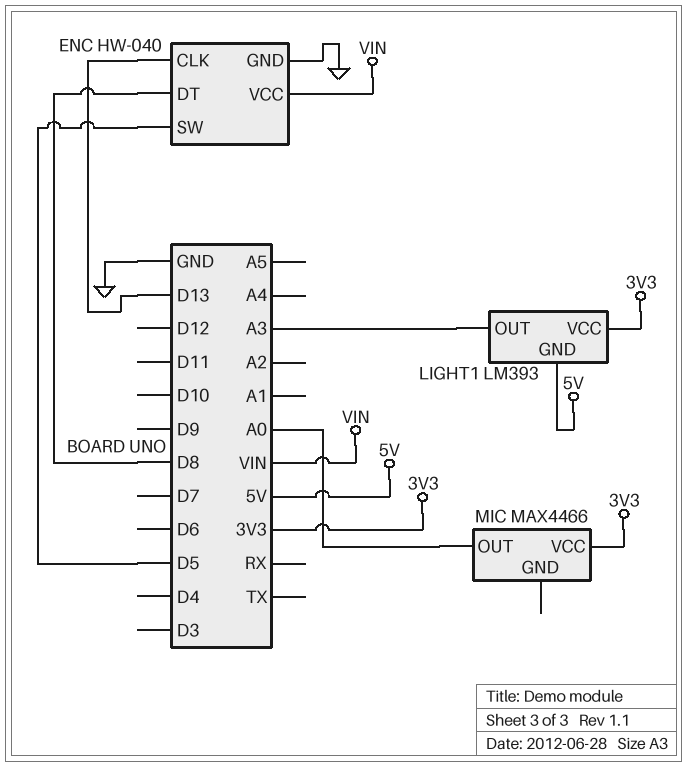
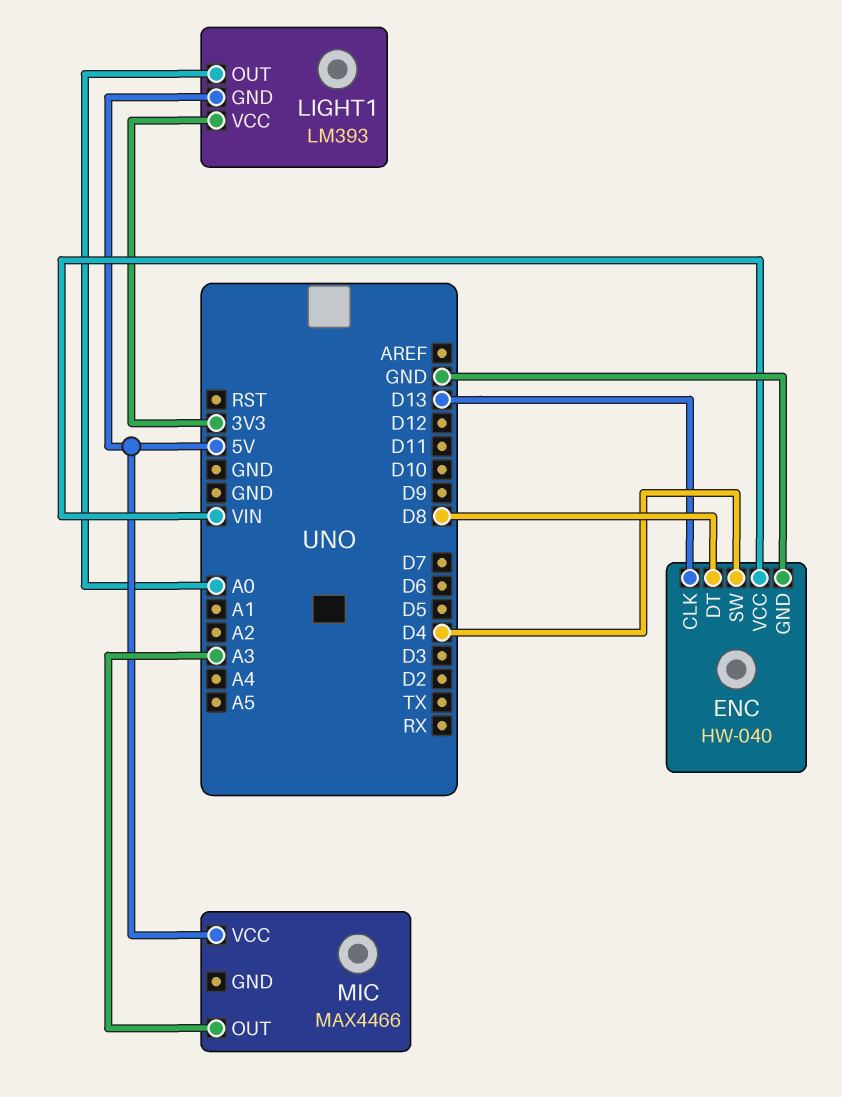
ENC pin SW: D5 -> D4
LIGHT1 pin OUT: A3 -> A0
MIC pin OUT: A0 -> A3
MIC pin VCC: 3V3 -> 5V

